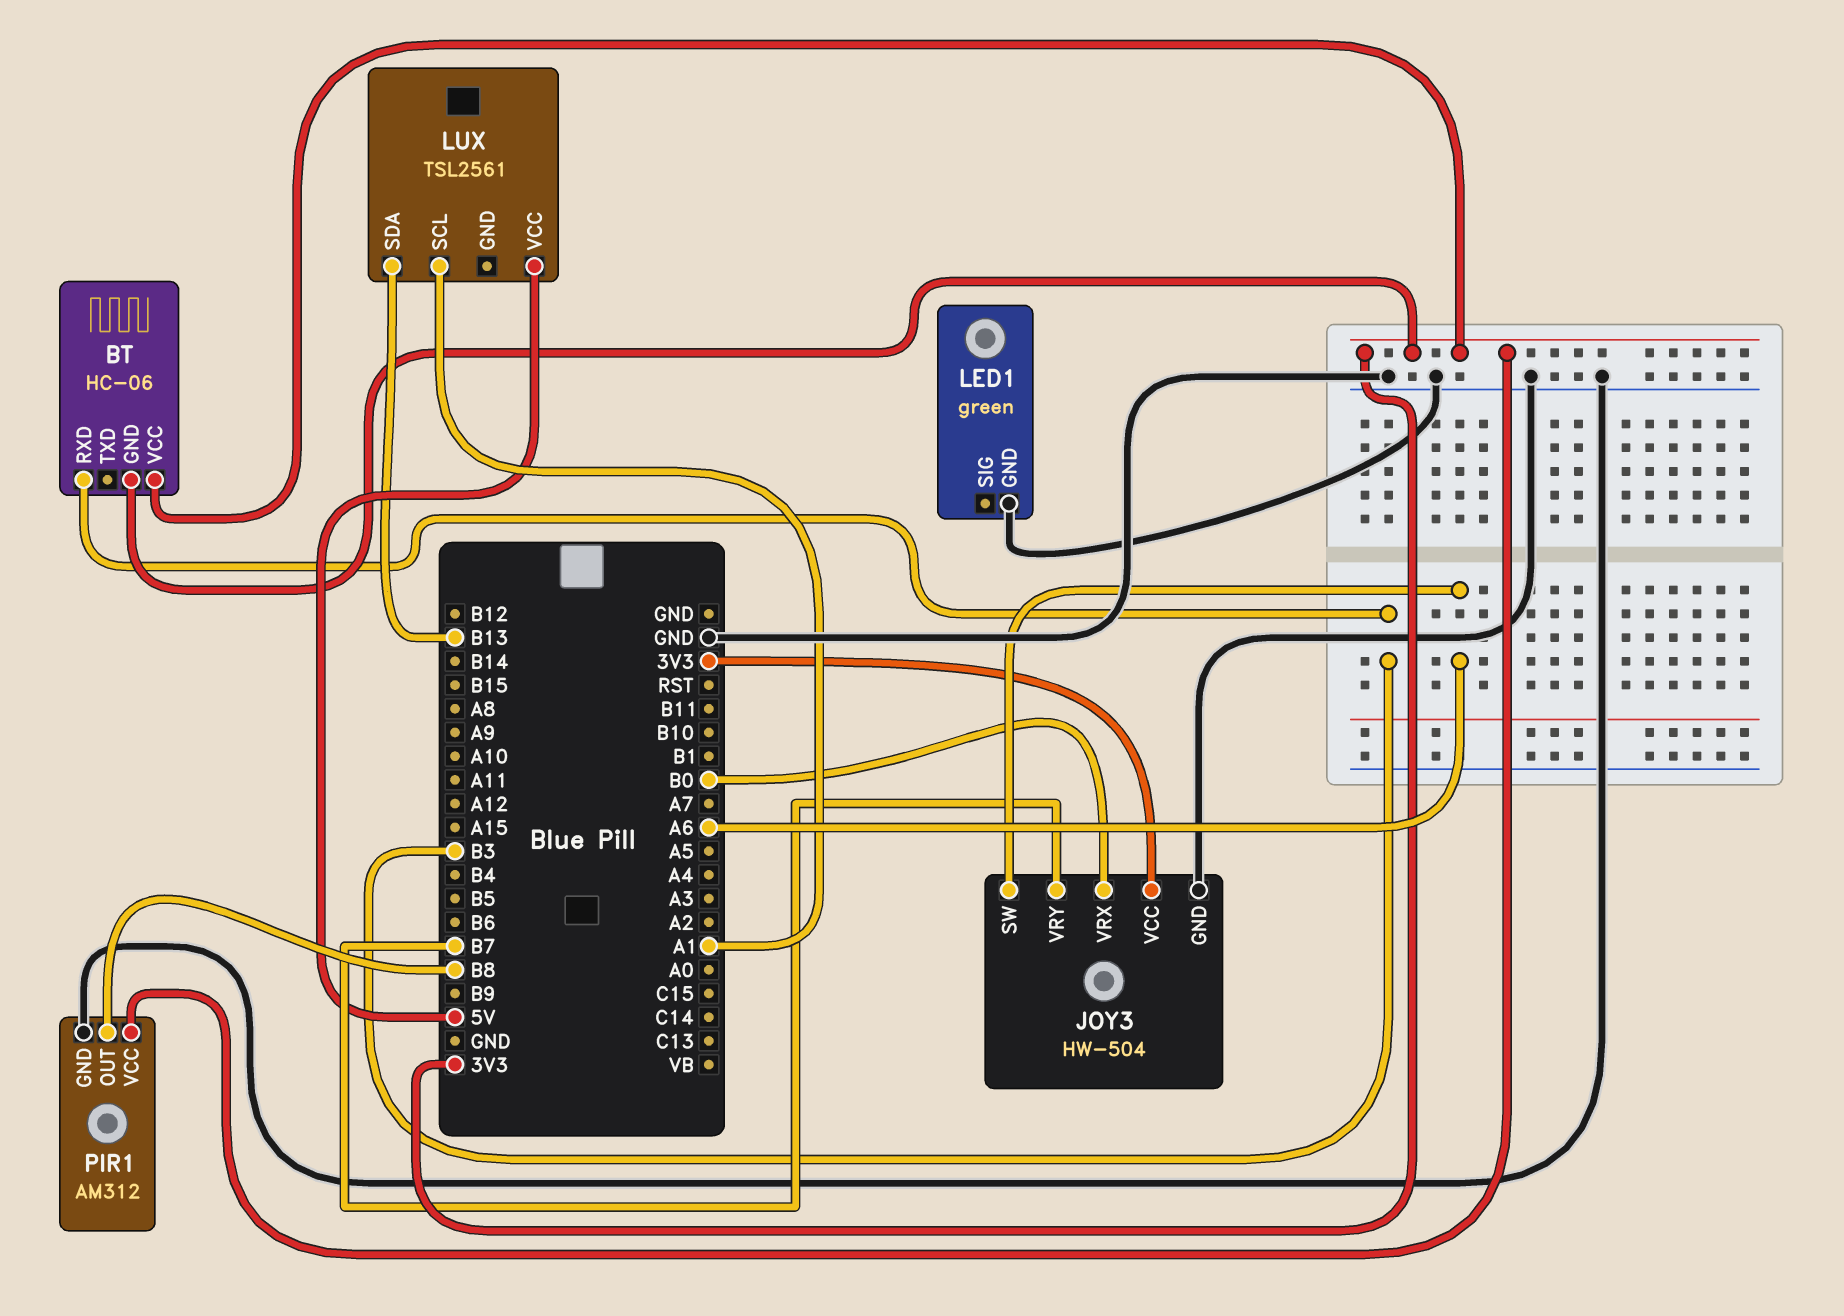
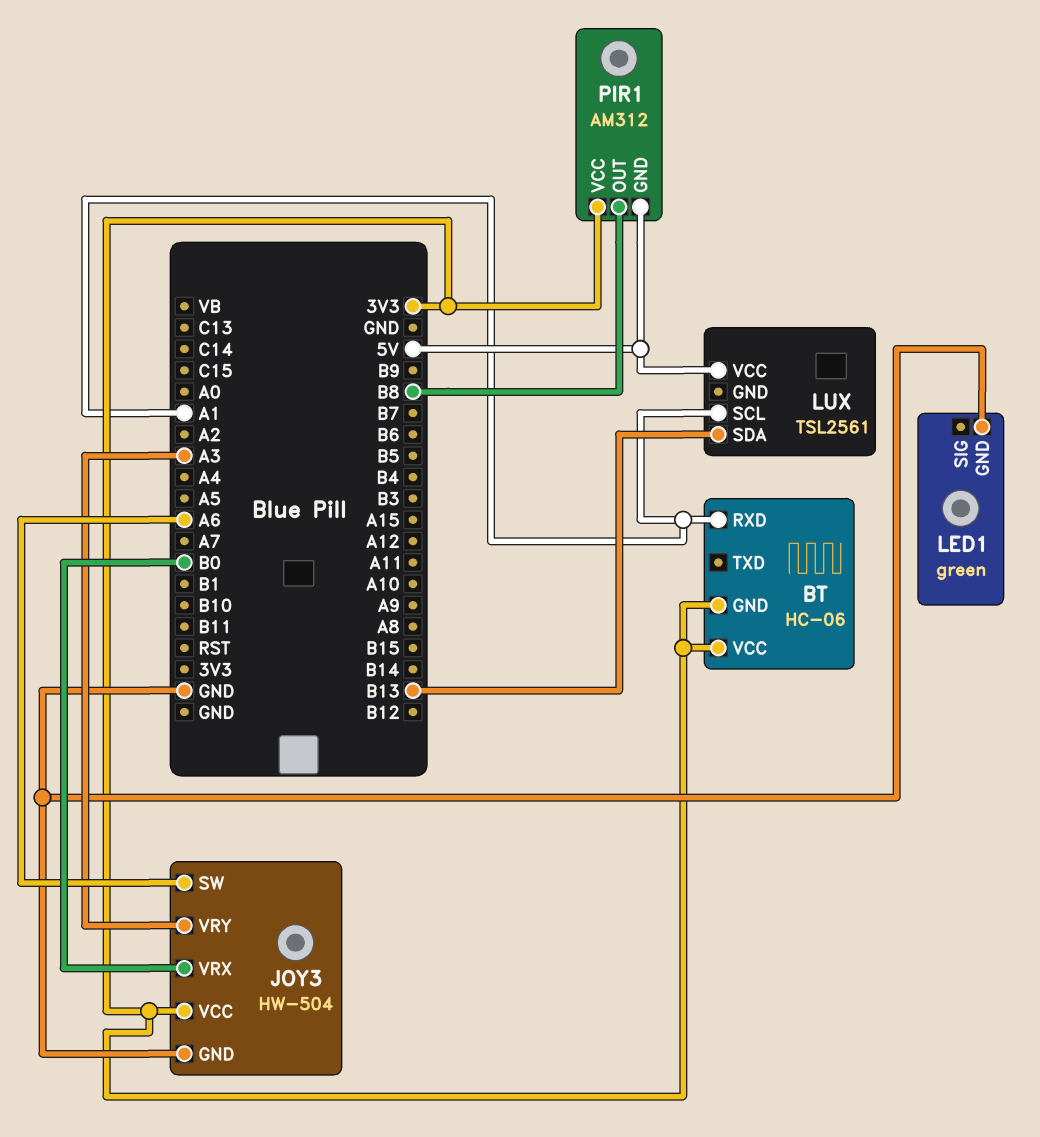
BT pin RXD: B3 -> A1
JOY3 pin VRY: B7 -> A3
PIR1 pin GND: GND -> 5V

